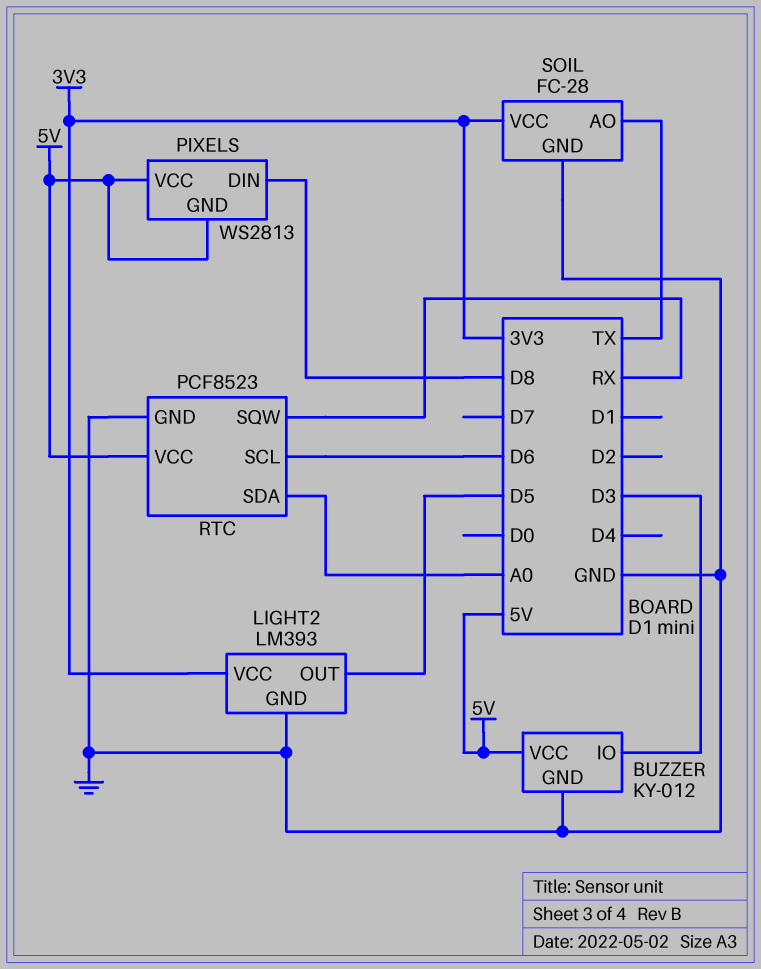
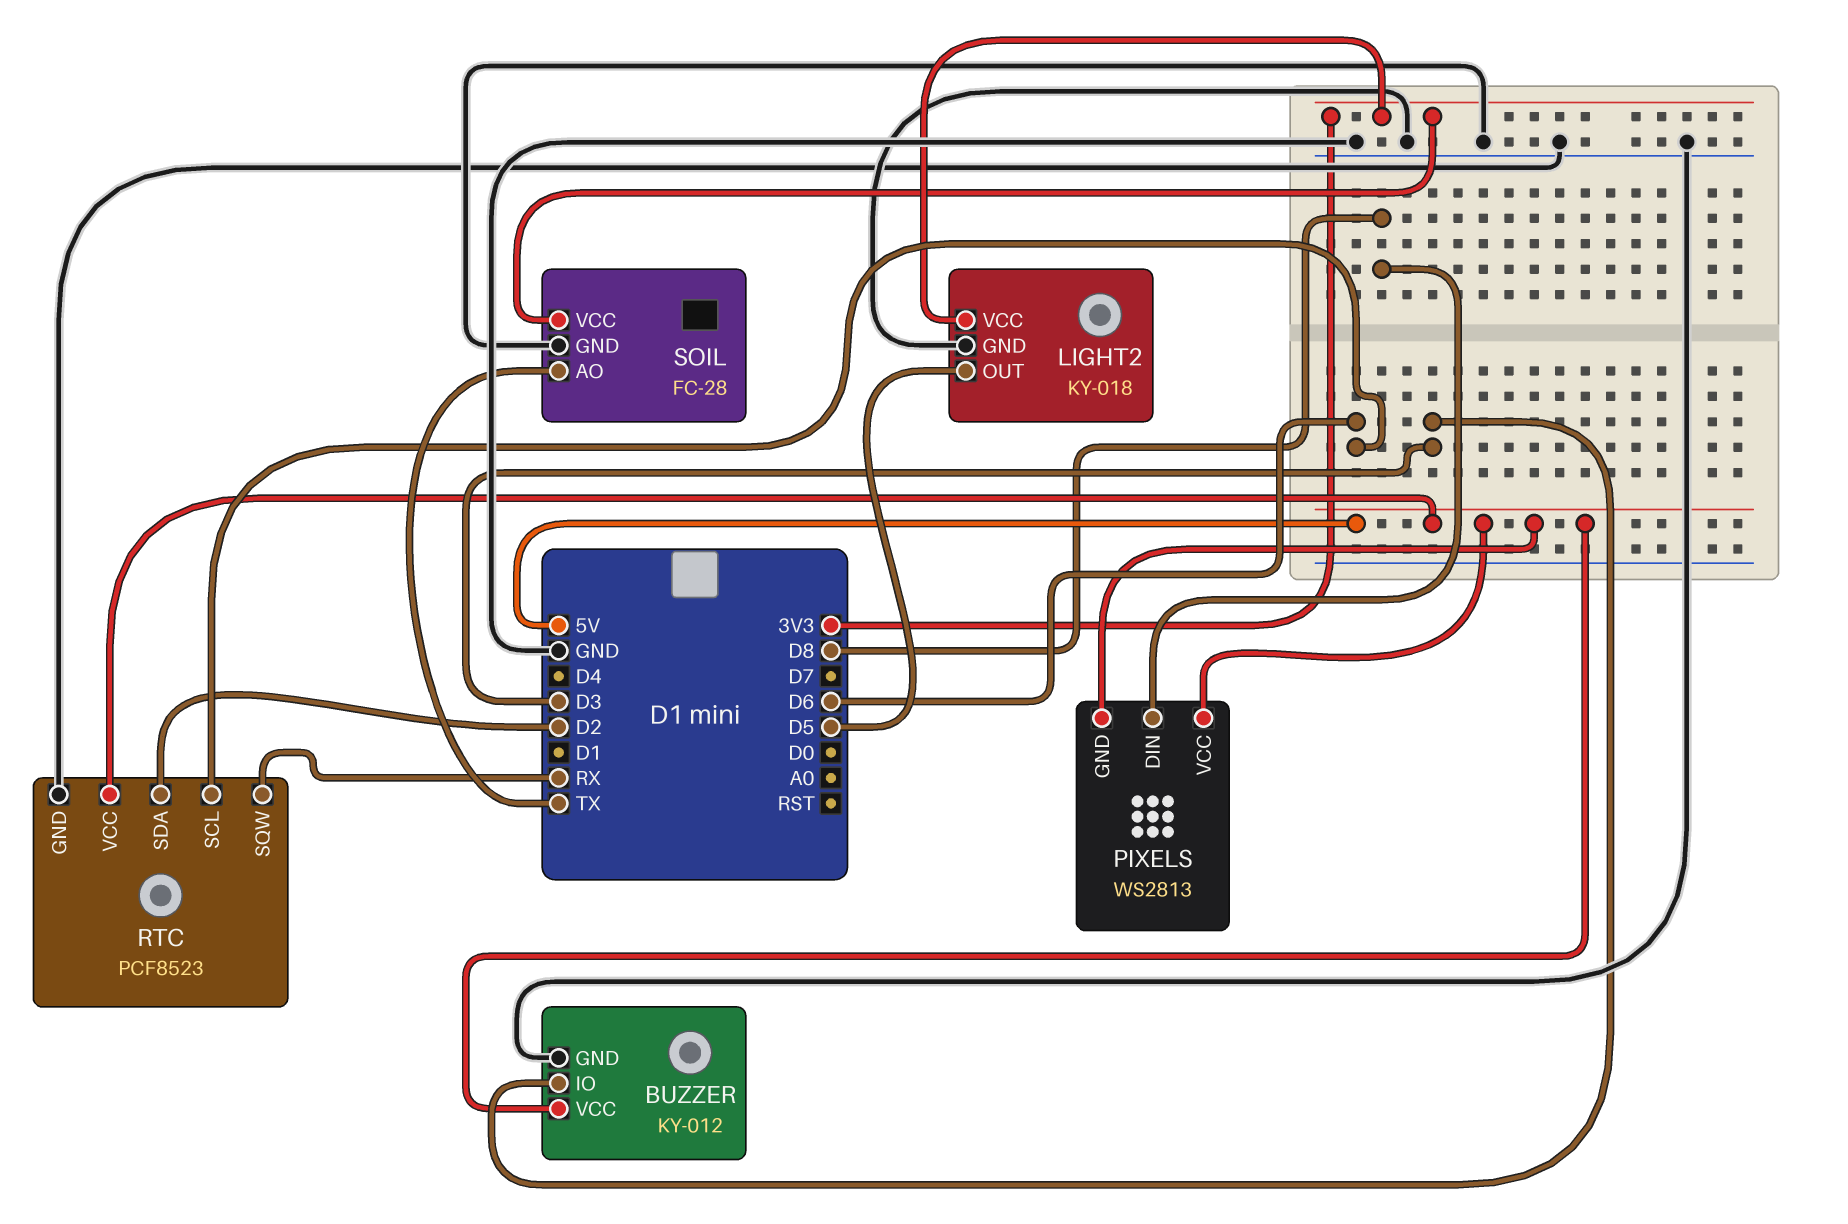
LIGHT2: LM393 -> KY-018
RTC pin SDA: A0 -> D2

